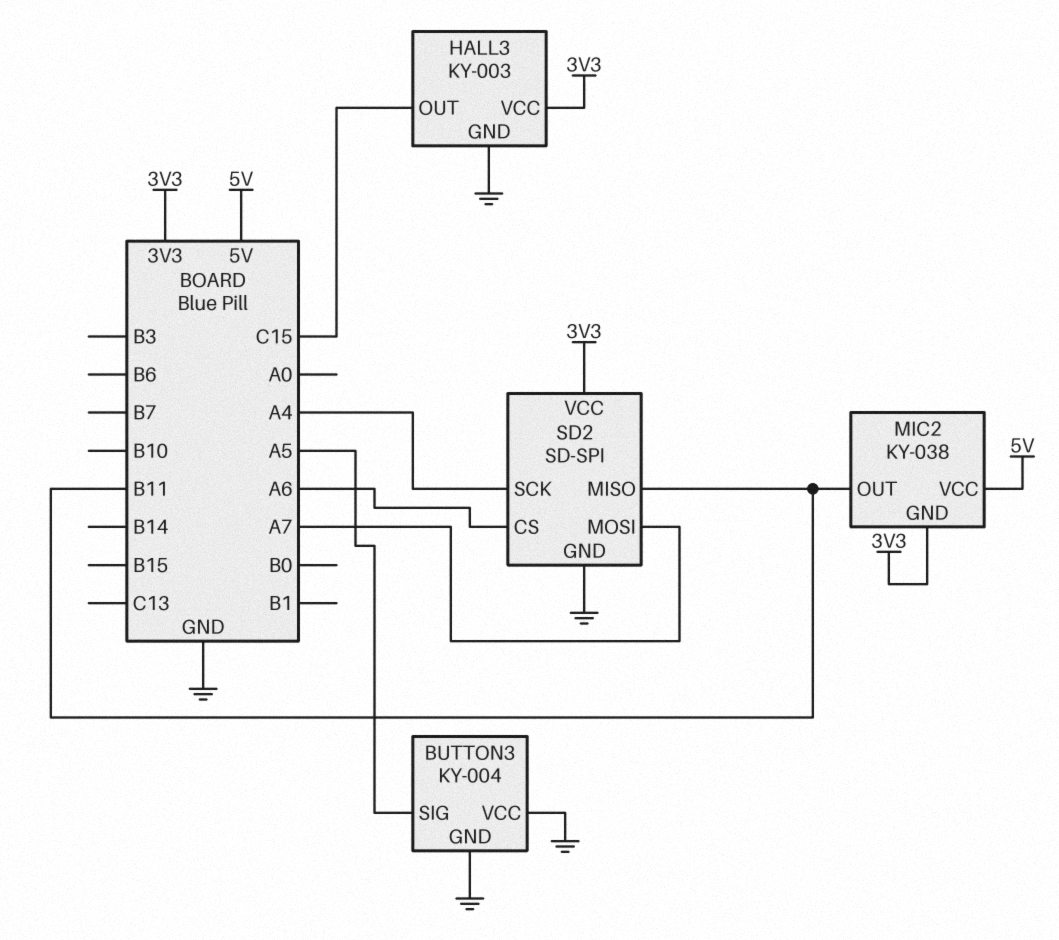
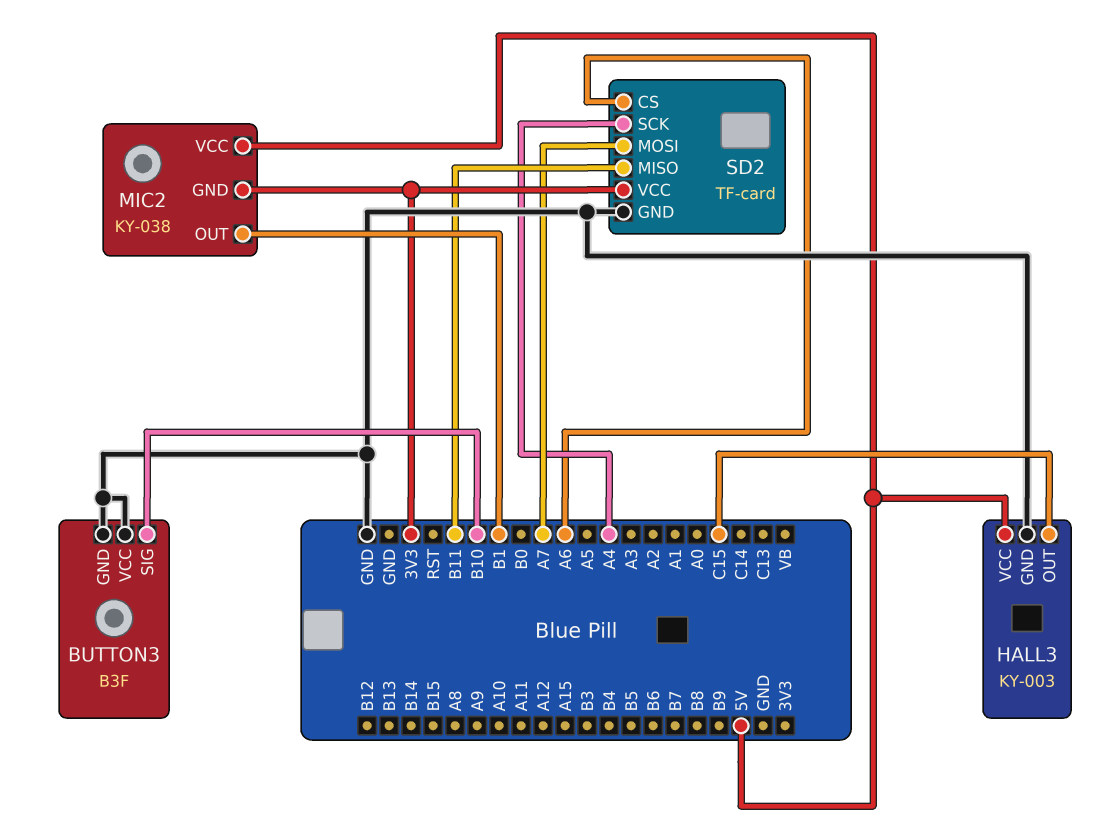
BUTTON3: KY-004 -> B3F
BUTTON3 pin SIG: A5 -> B10
HALL3 pin VCC: 3V3 -> 5V
MIC2 pin OUT: B11 -> B1
SD2: SD-SPI -> TF-card

